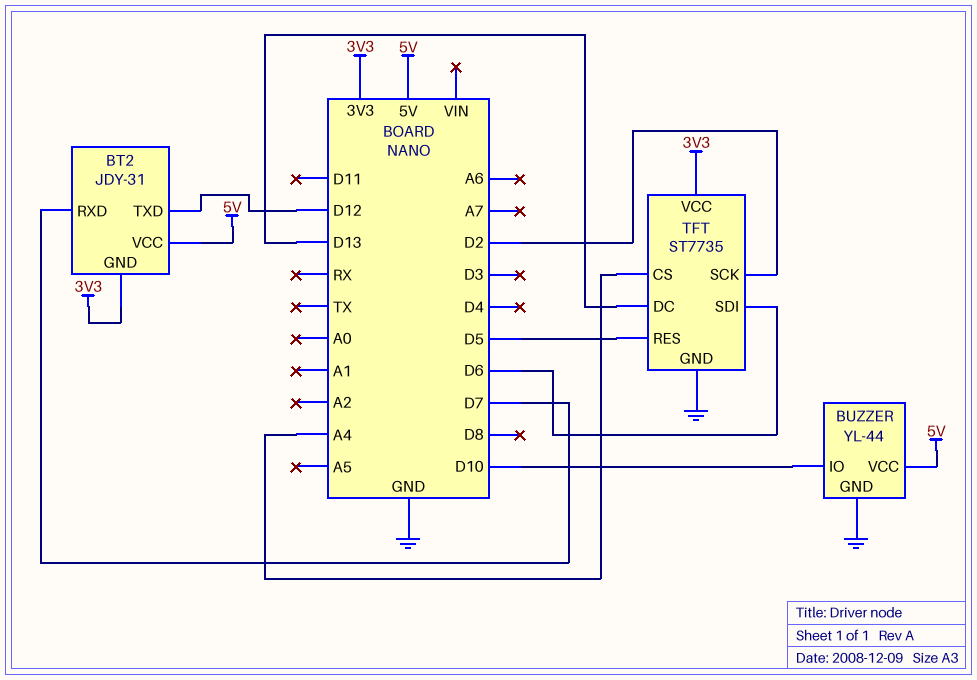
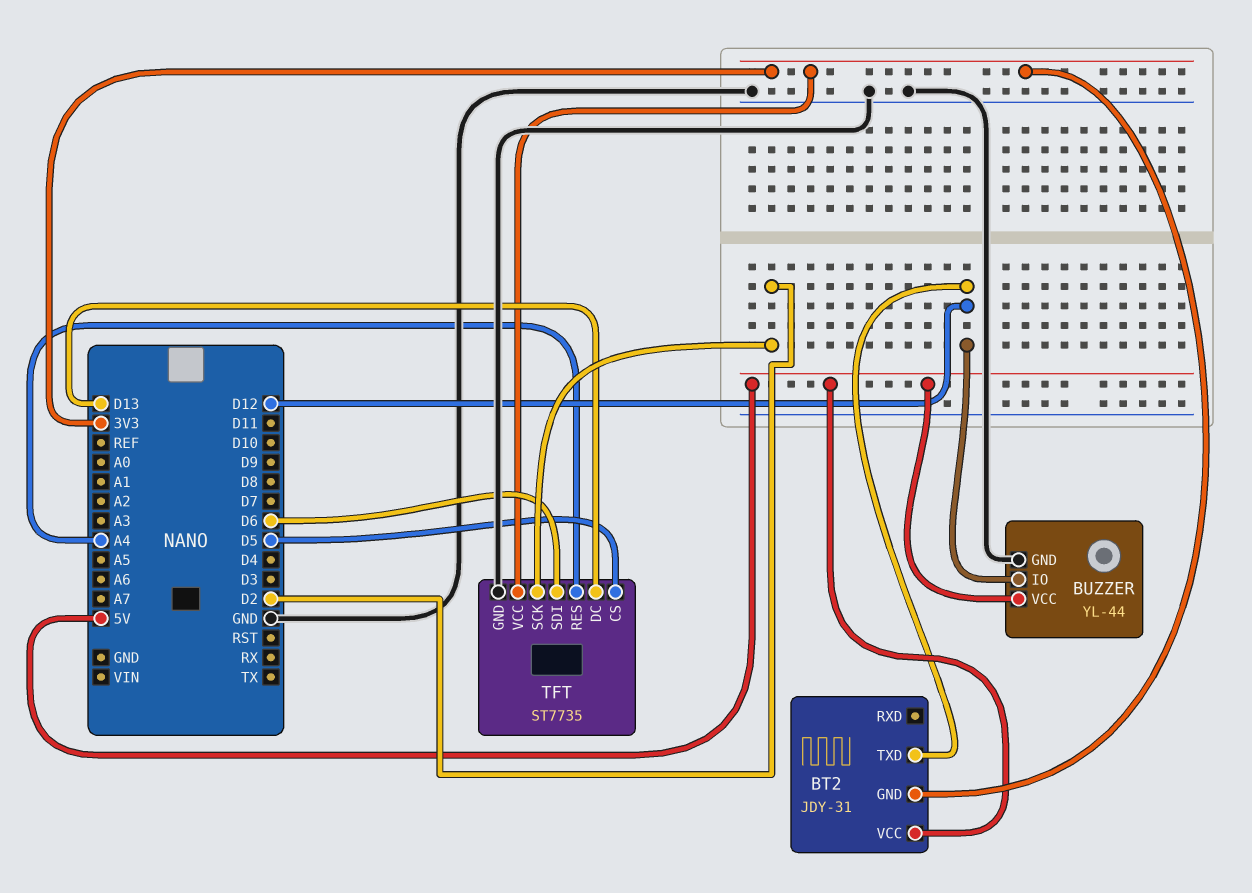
BT2 pin RXD: D7 -> none
BUZZER pin IO: D10 -> D12
TFT pin CS: A4 -> D5
TFT pin RES: D5 -> A4

